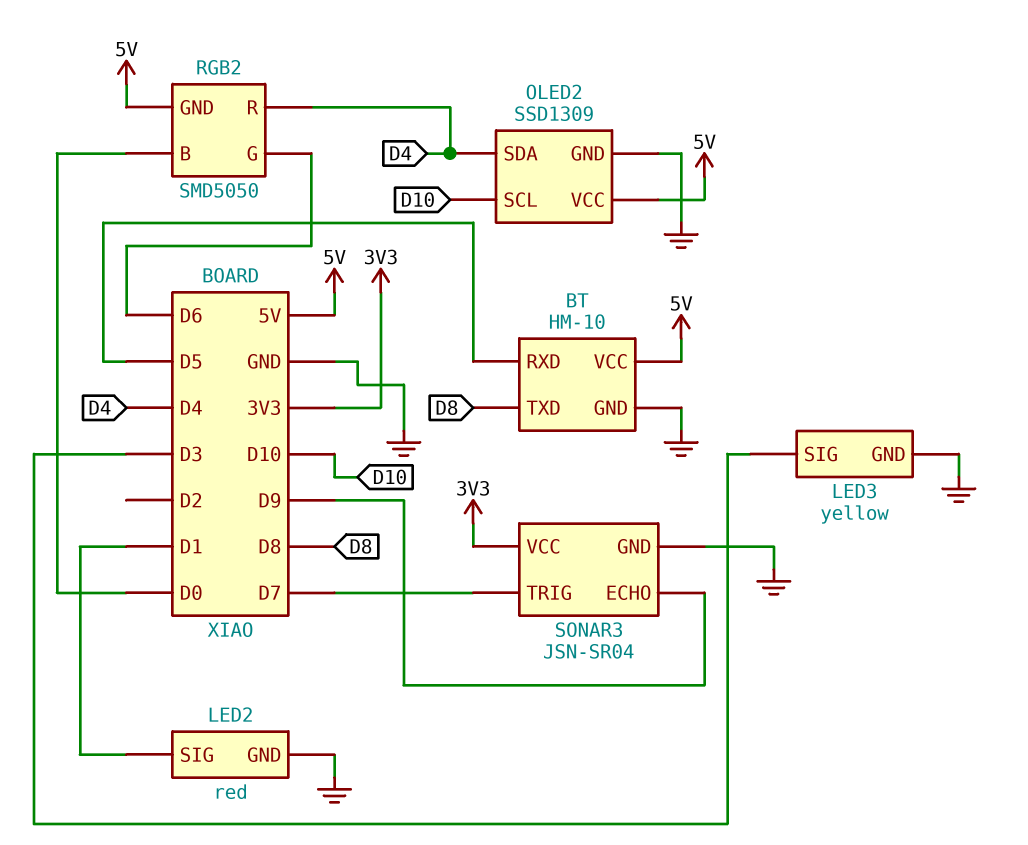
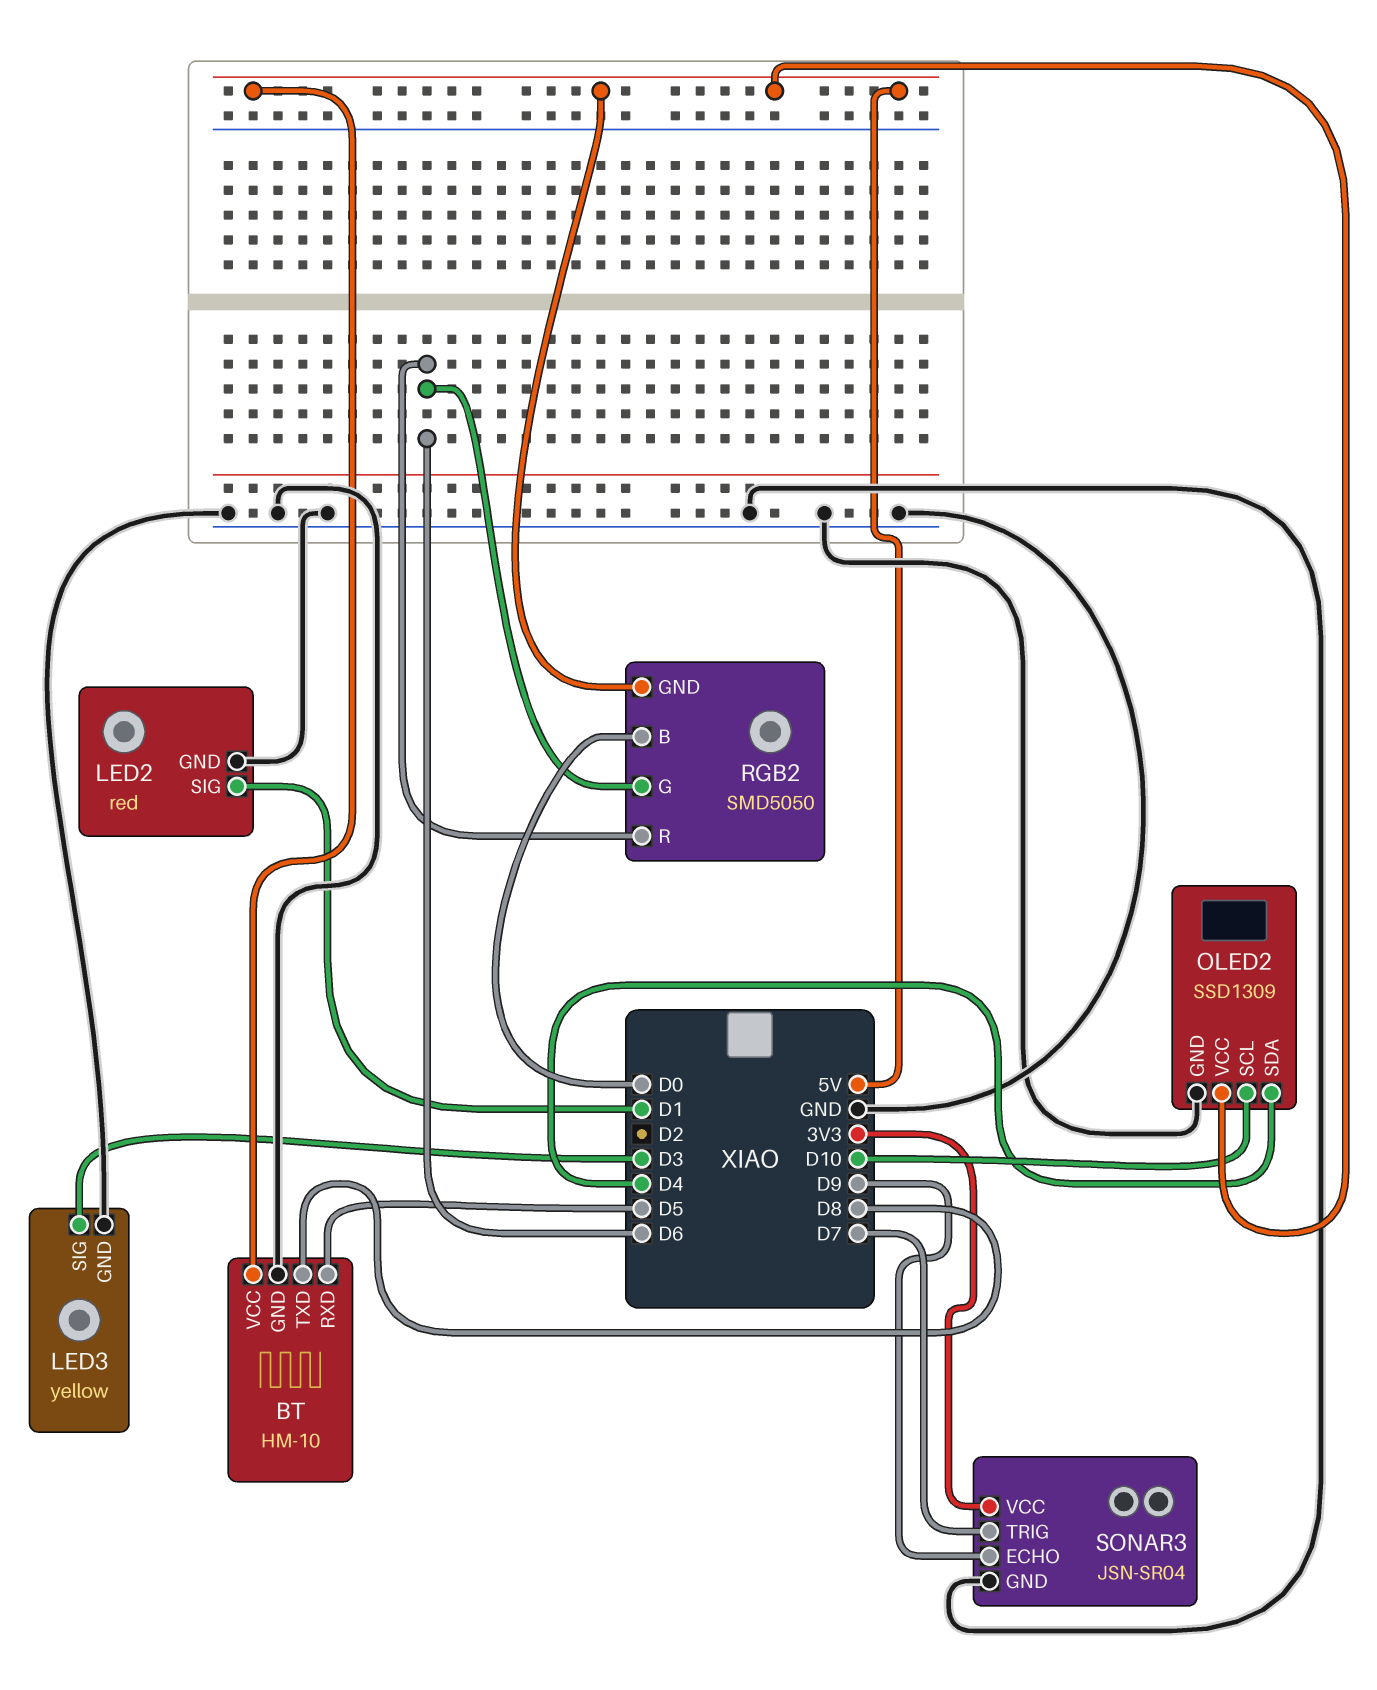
RGB2 pin R: D4 -> D6

